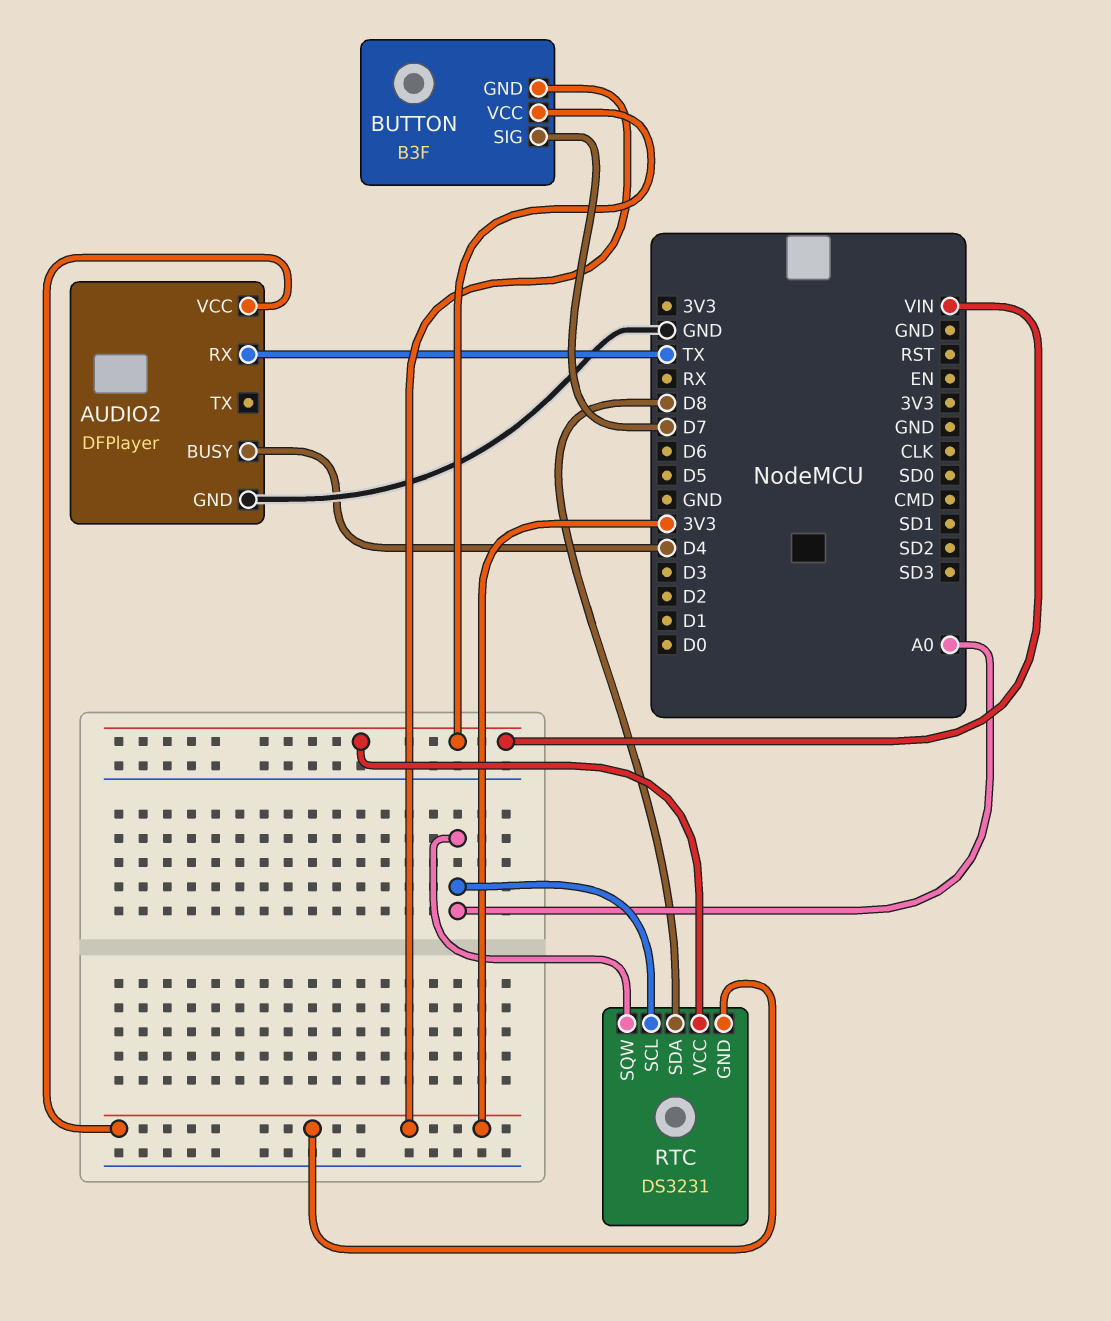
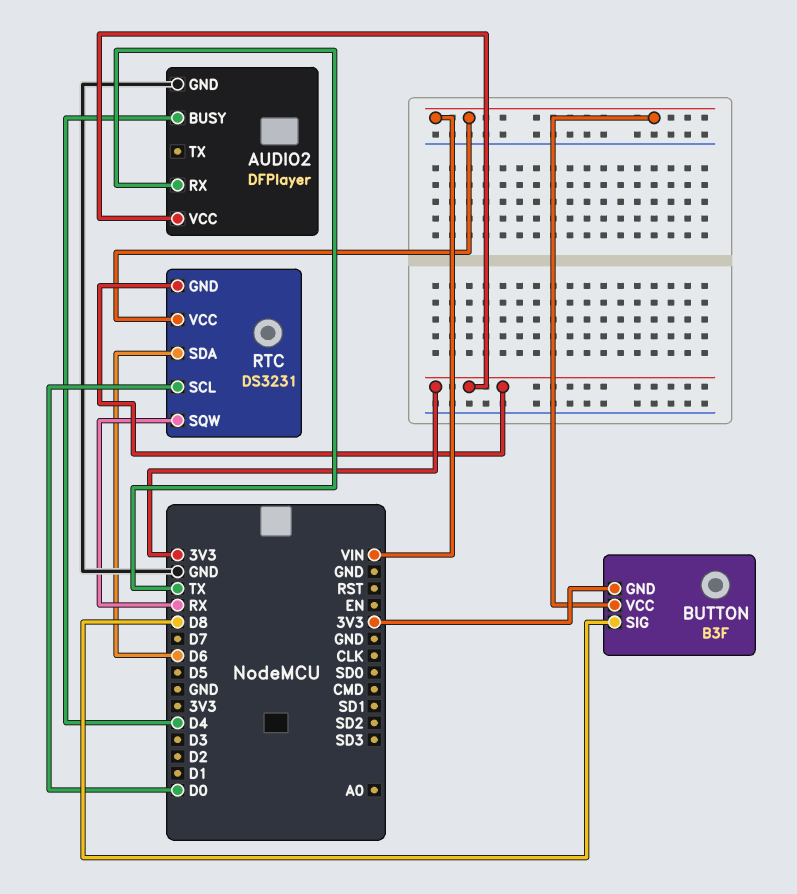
BUTTON pin SIG: D7 -> D8
RTC pin SCL: A0 -> D0
RTC pin SDA: D8 -> D6
RTC pin SQW: A0 -> RX

